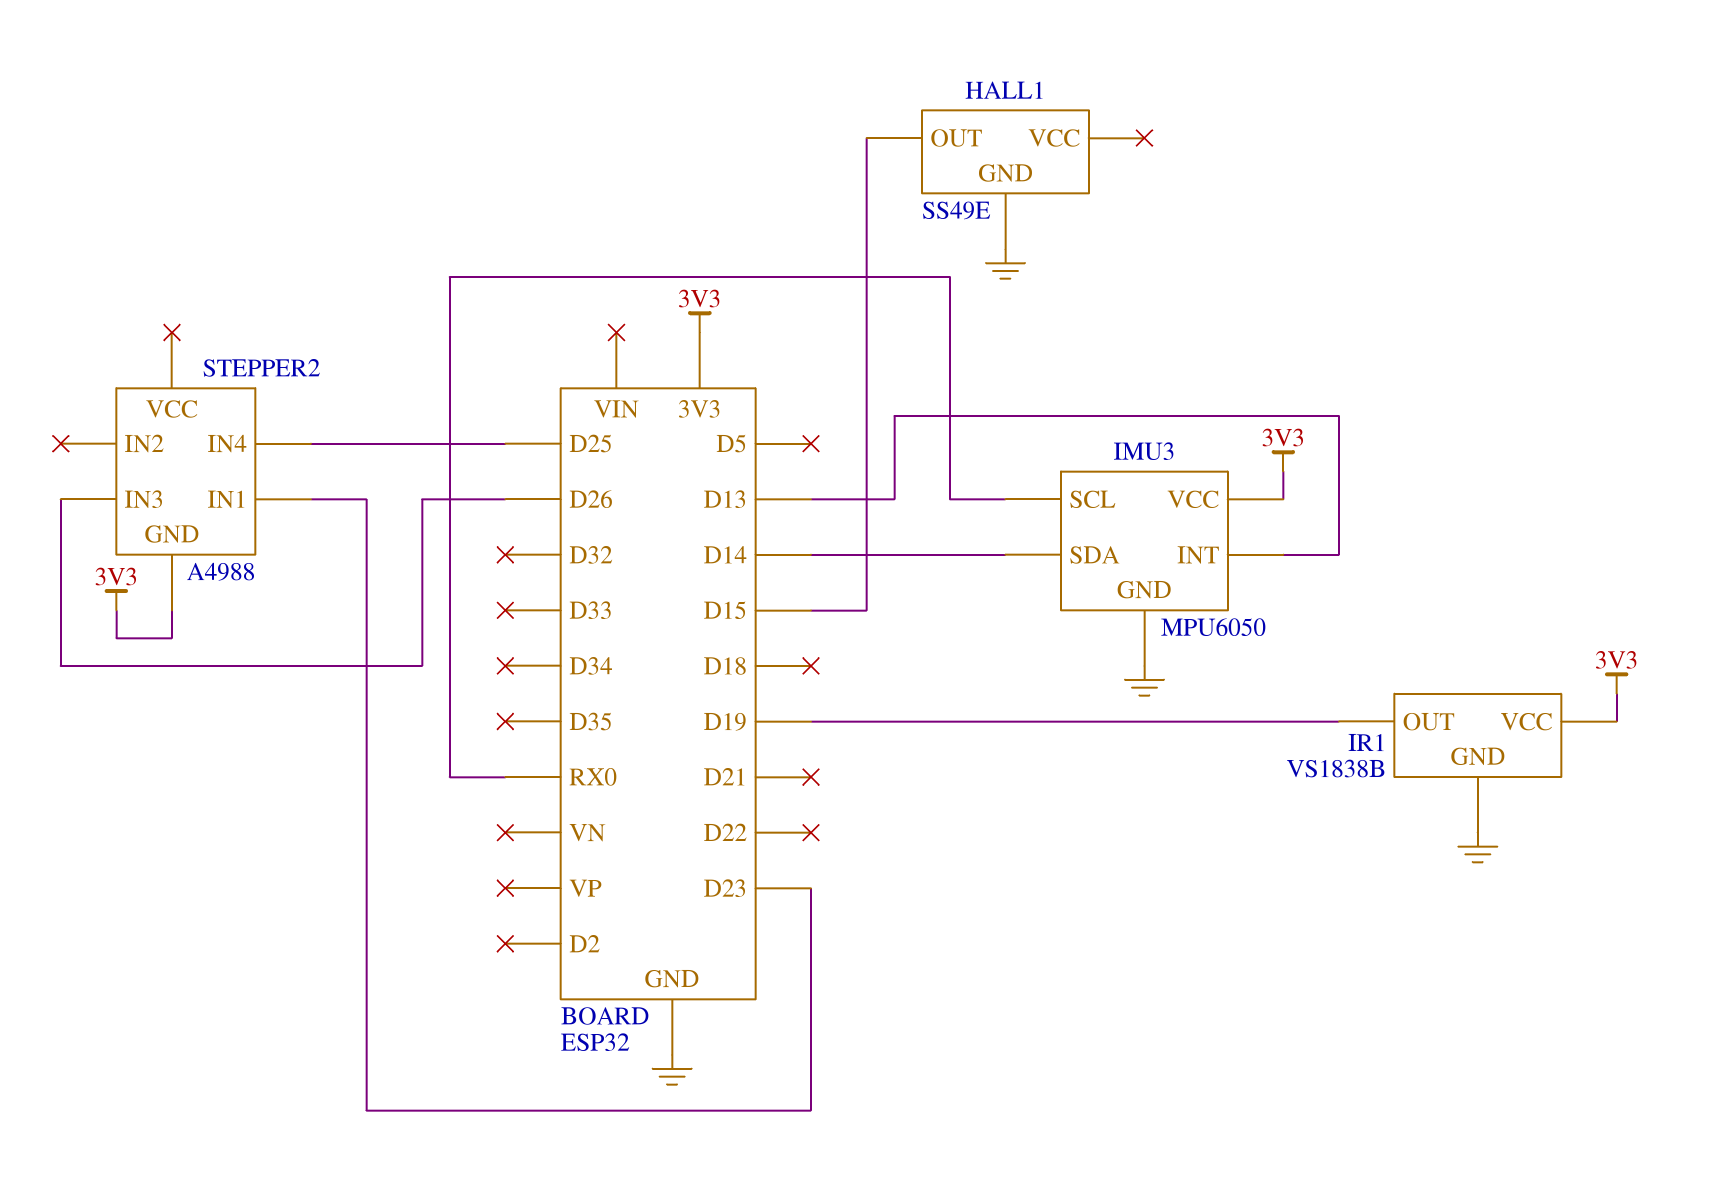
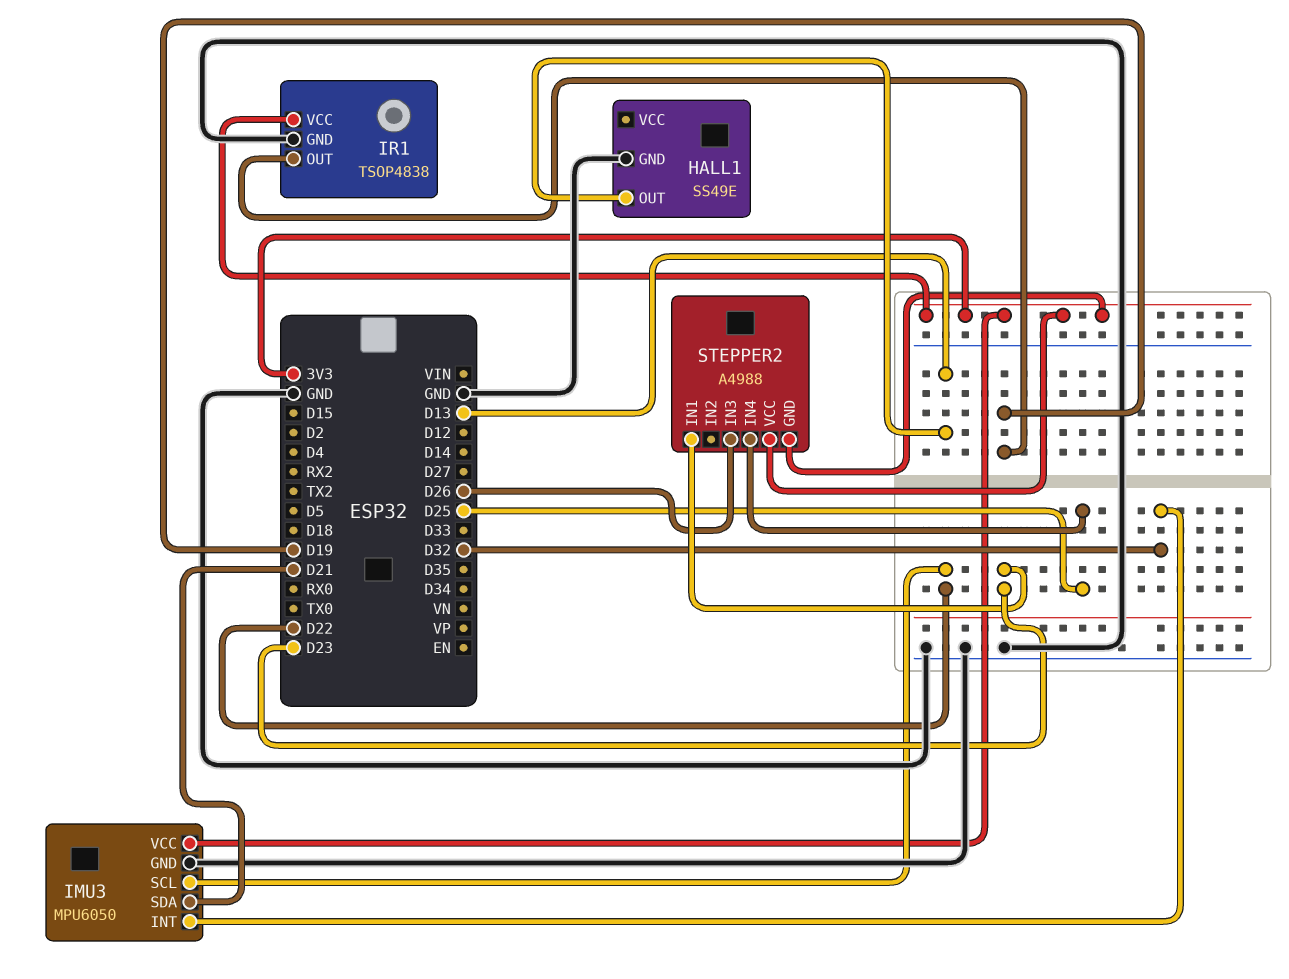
HALL1 pin OUT: D15 -> D13
IMU3 pin INT: D13 -> D32
IMU3 pin SCL: RX0 -> D22
IMU3 pin SDA: D14 -> D21
IR1: VS1838B -> TSOP4838
STEPPER2 pin VCC: none -> 3V3

